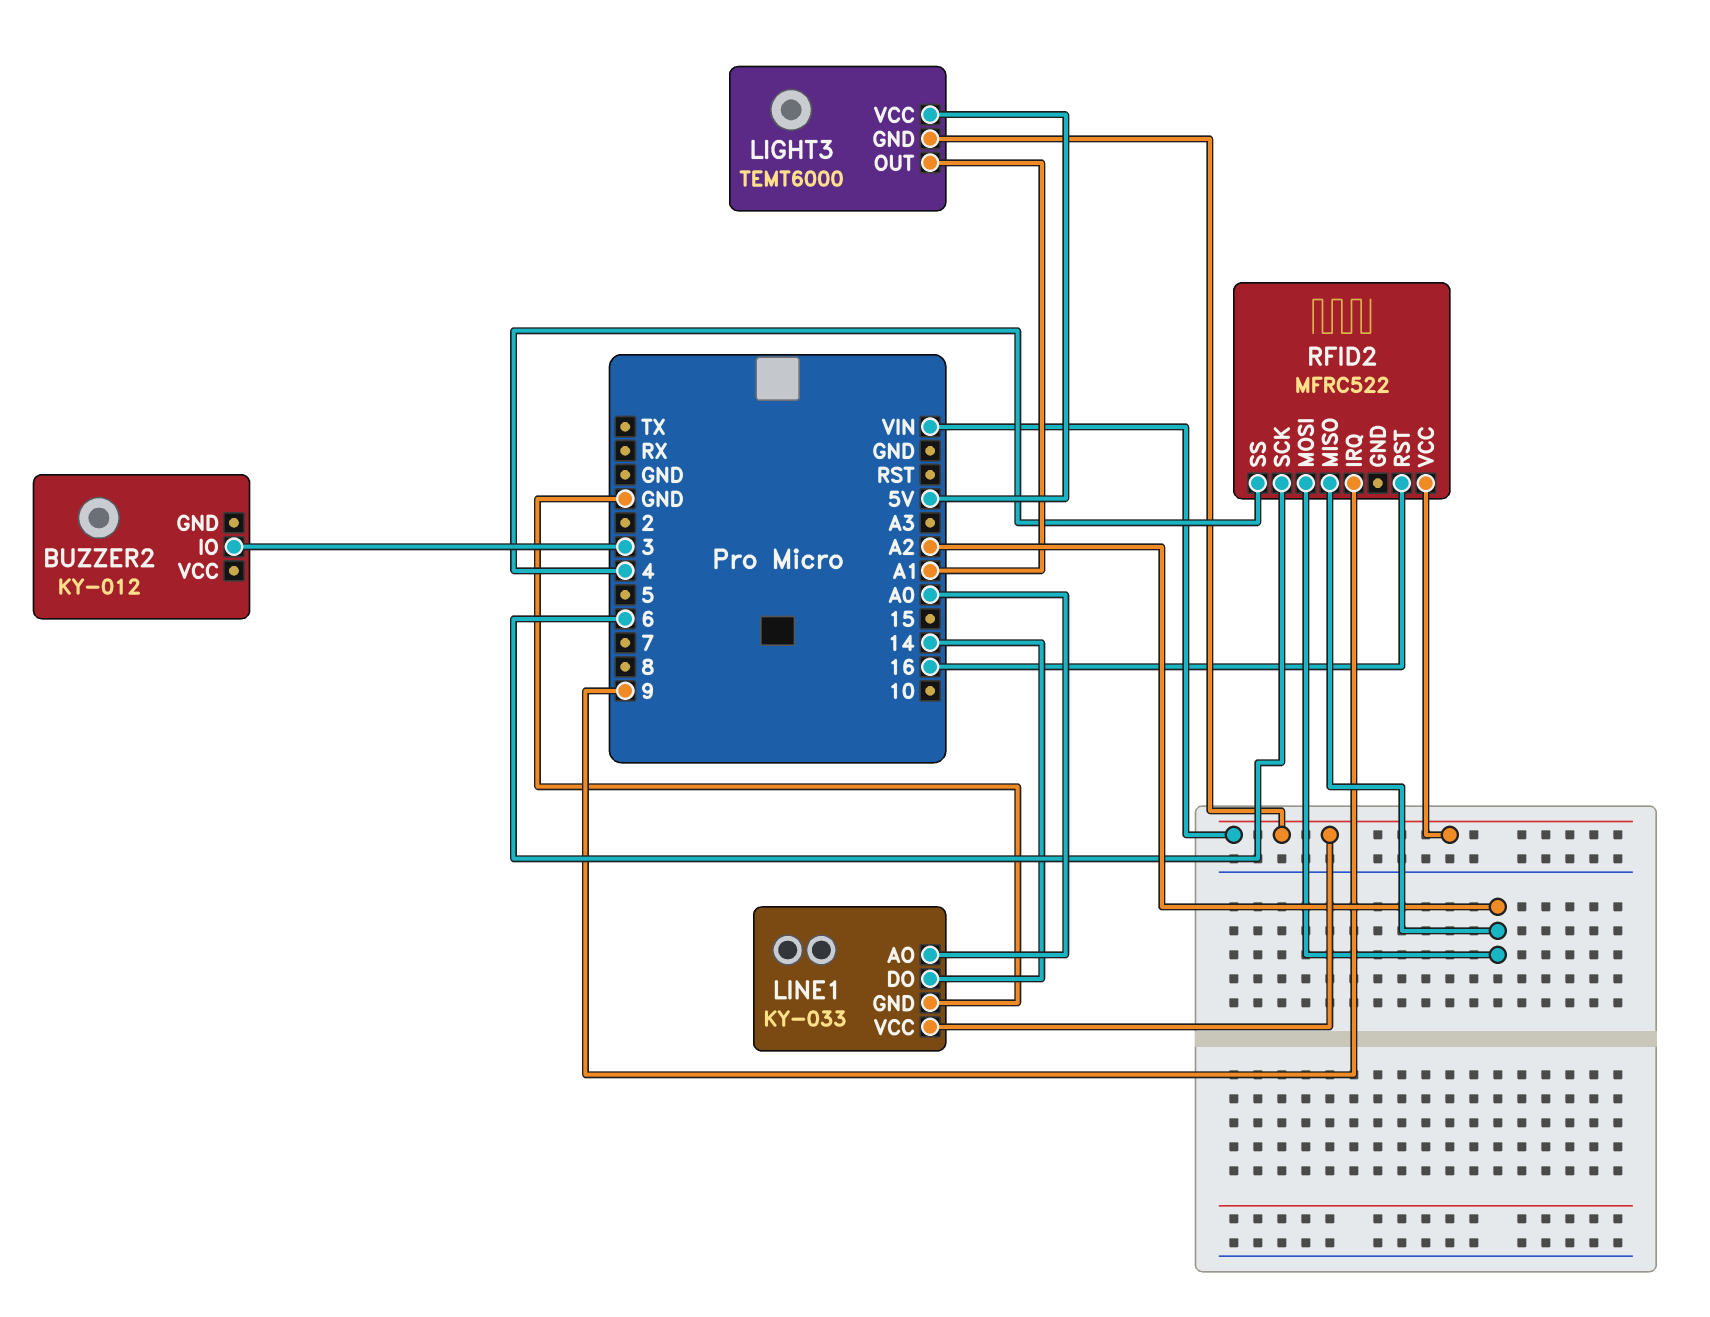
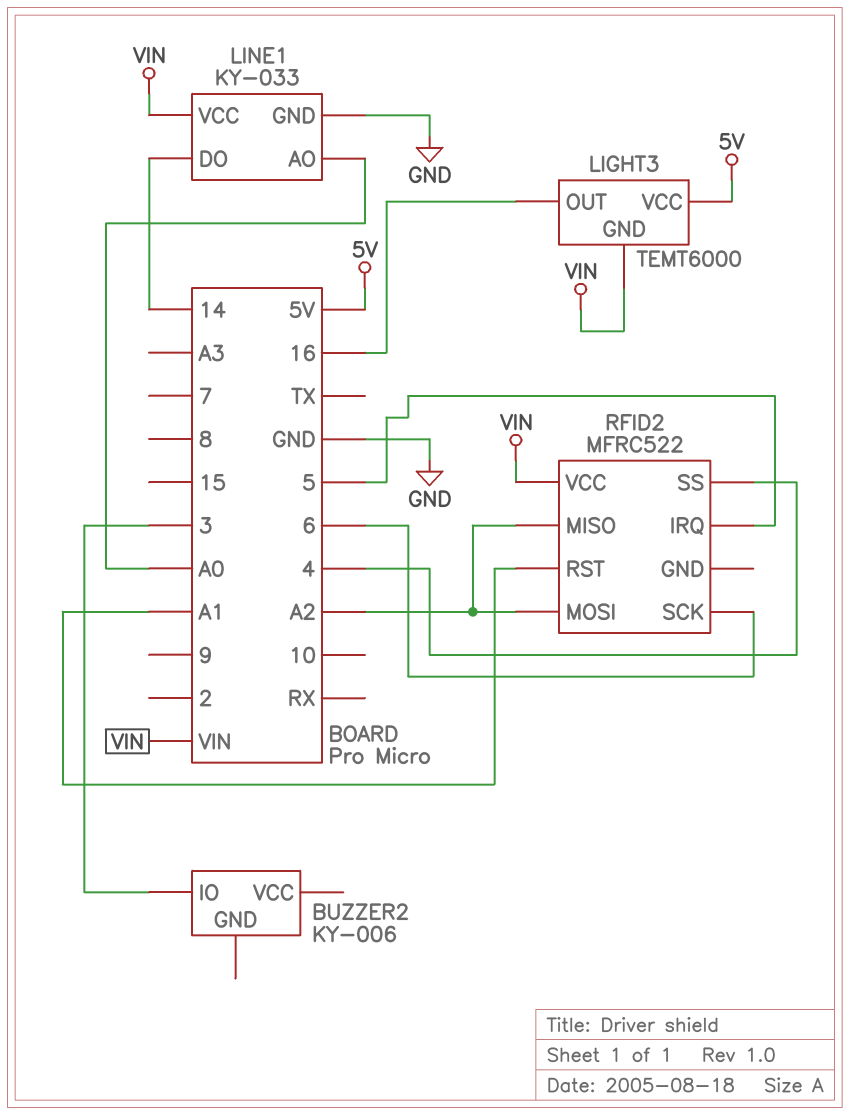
BUZZER2: KY-012 -> KY-006
LIGHT3 pin OUT: A1 -> 16
RFID2 pin IRQ: 9 -> 5
RFID2 pin RST: 16 -> A1

